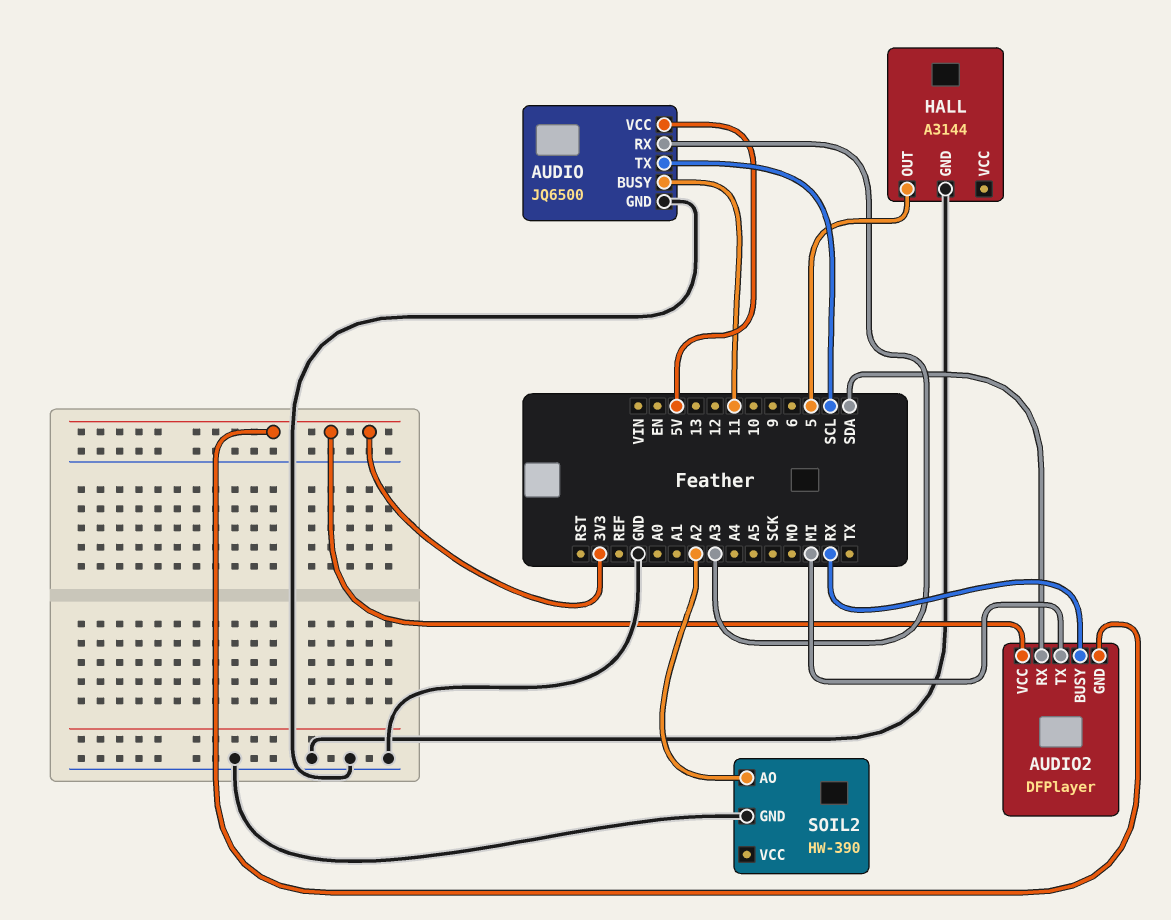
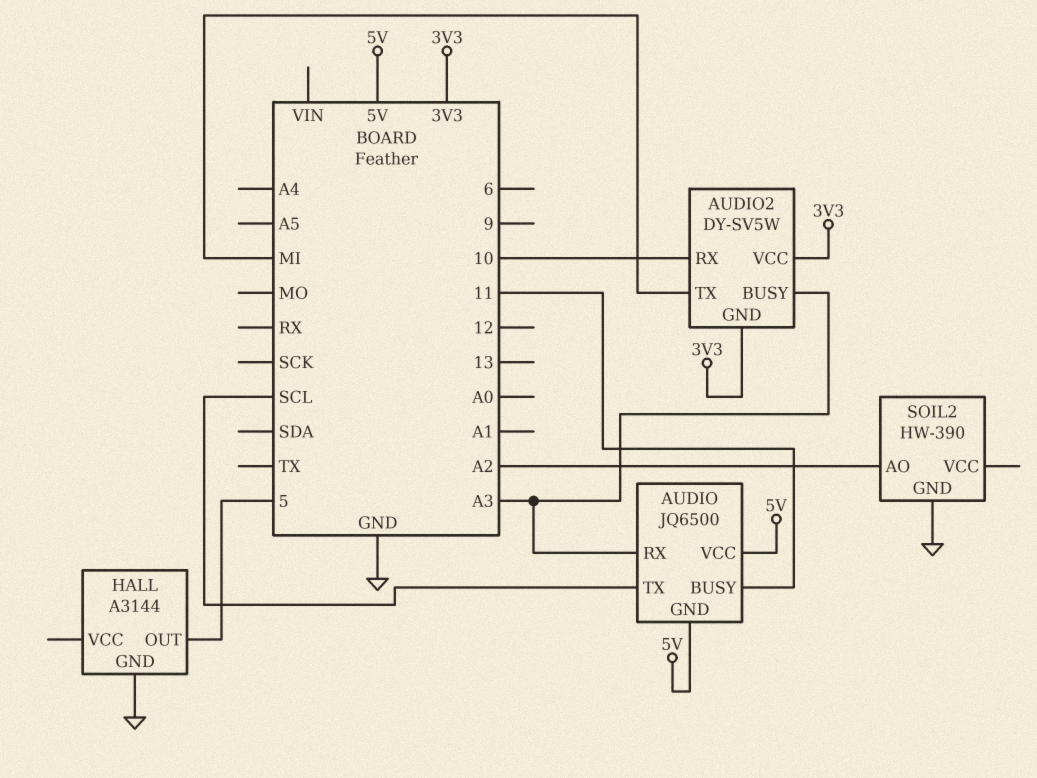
AUDIO pin GND: GND -> 5V
AUDIO2: DFPlayer -> DY-SV5W
AUDIO2 pin BUSY: RX -> A3
AUDIO2 pin RX: SDA -> 10

